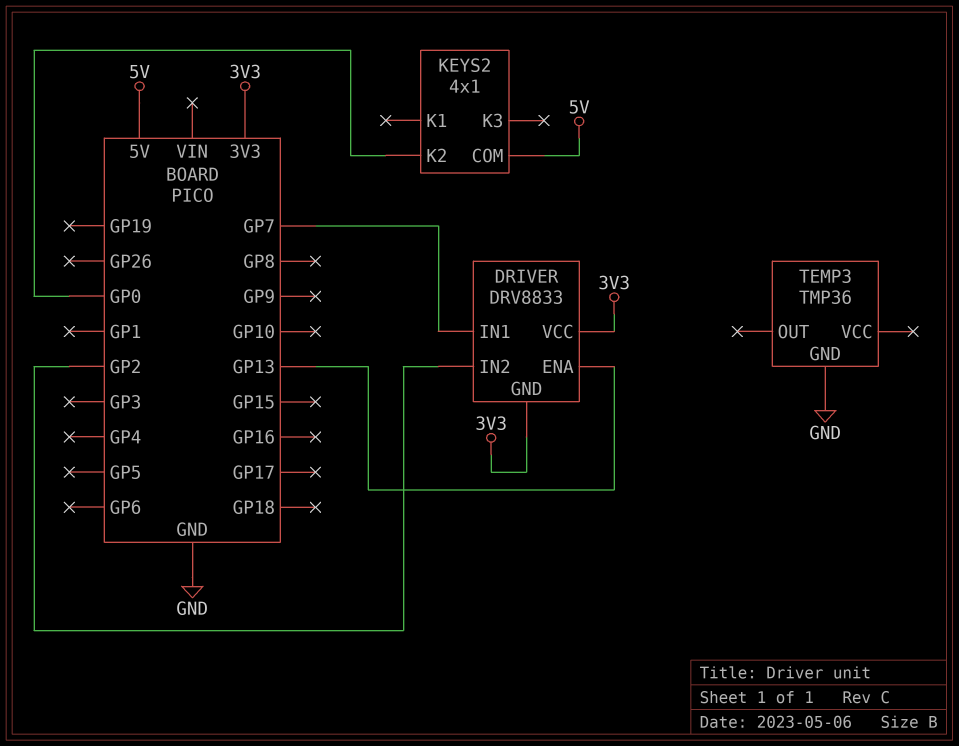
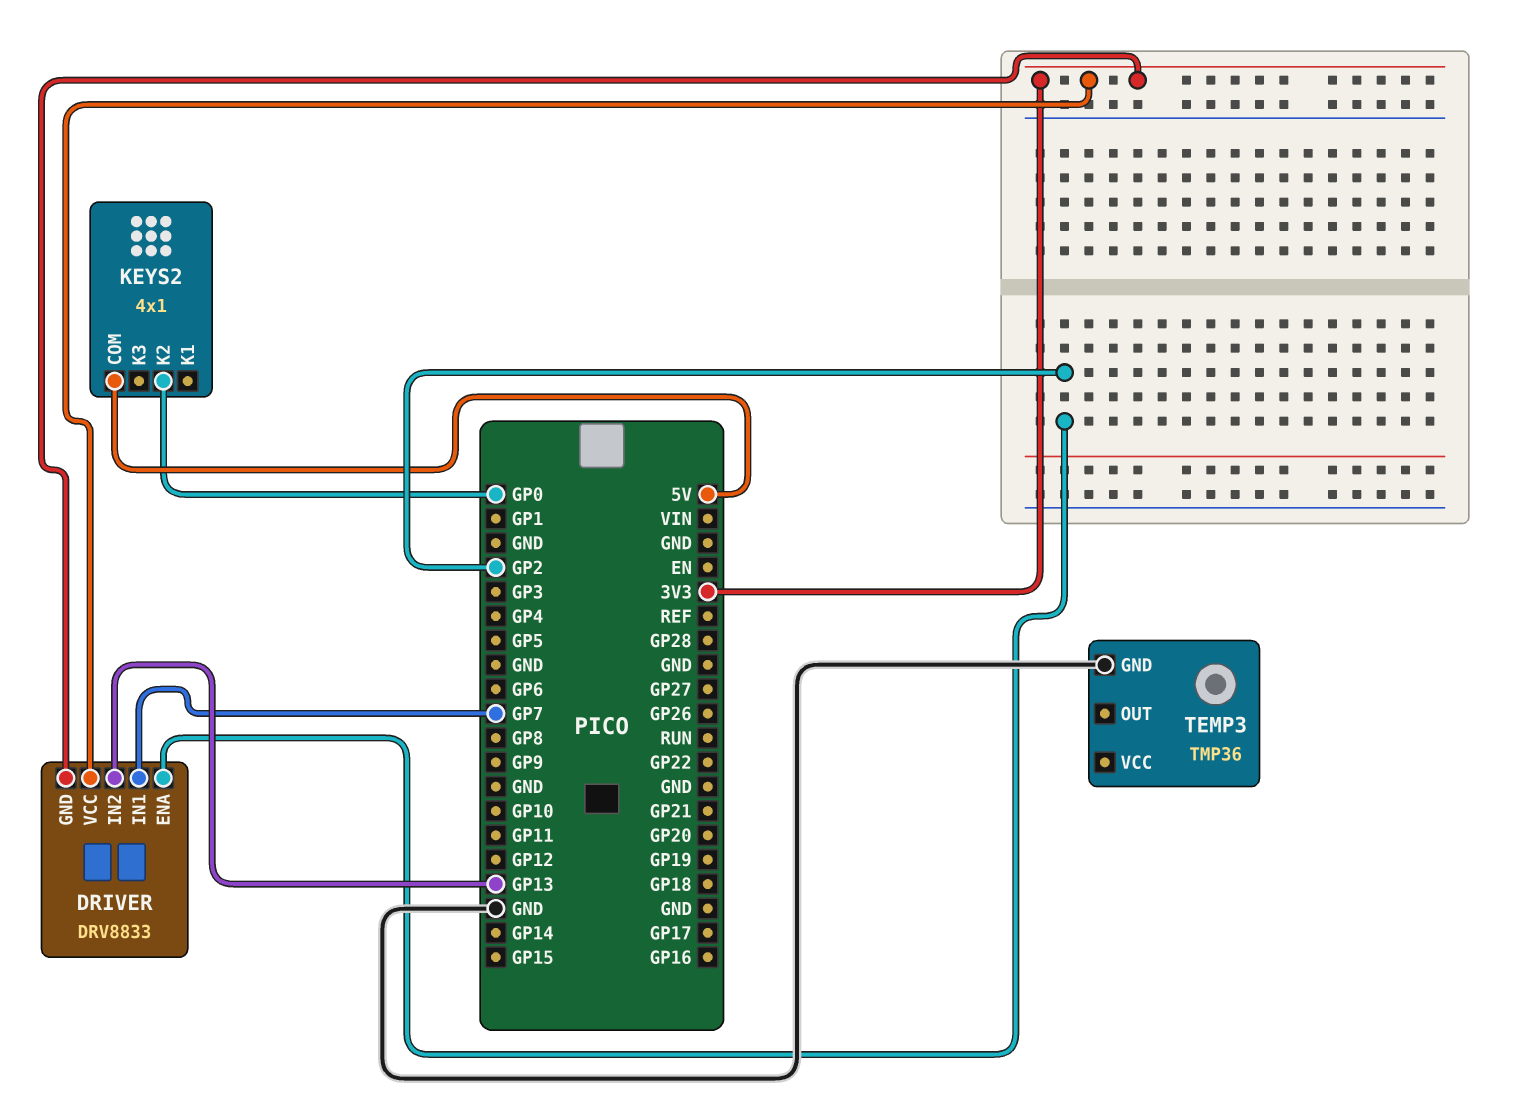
DRIVER pin ENA: GP13 -> GP2
DRIVER pin IN2: GP2 -> GP13

